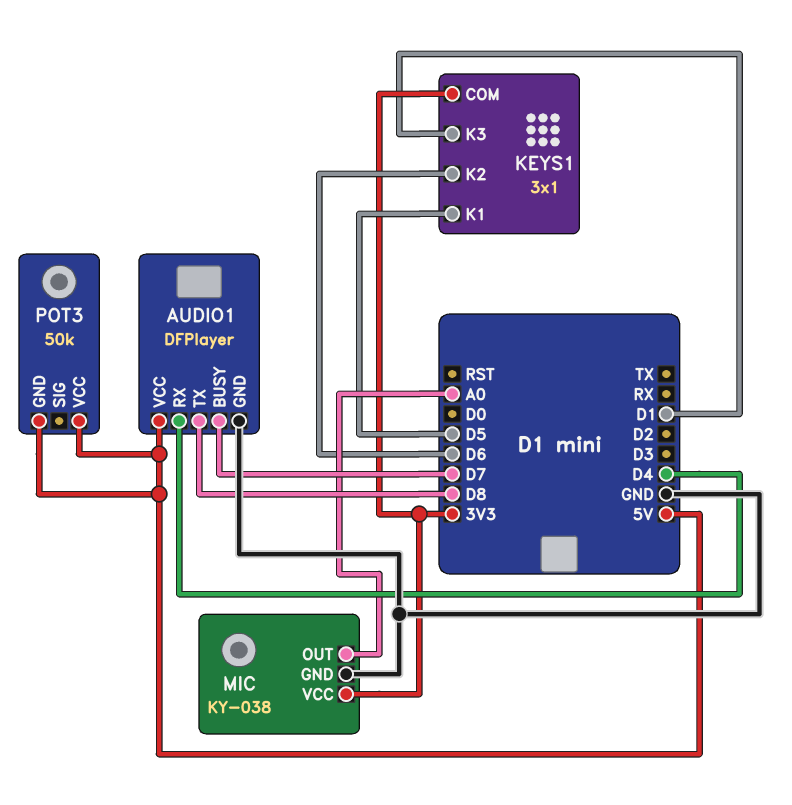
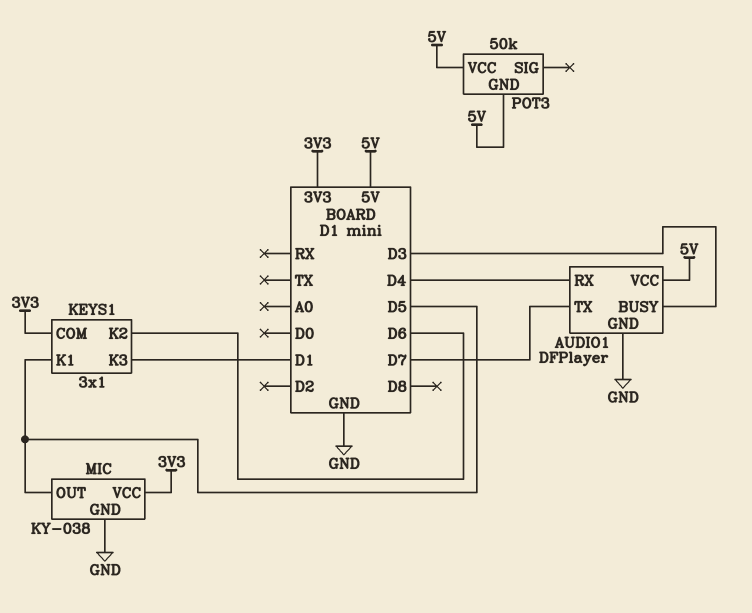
AUDIO1 pin BUSY: D7 -> D3
AUDIO1 pin TX: D8 -> D7
MIC pin OUT: A0 -> D5

